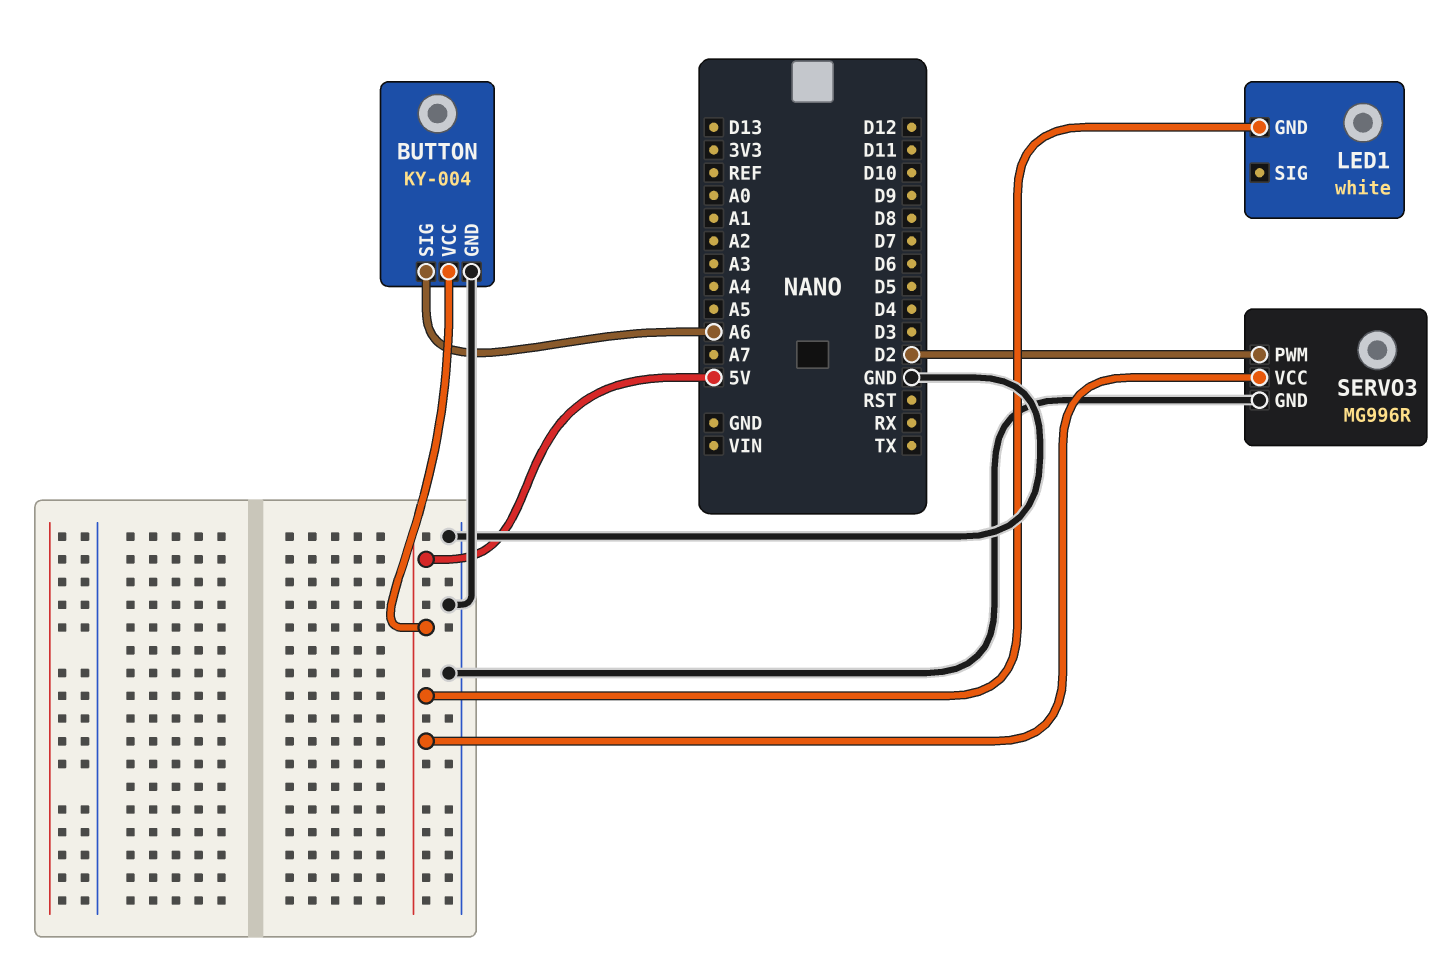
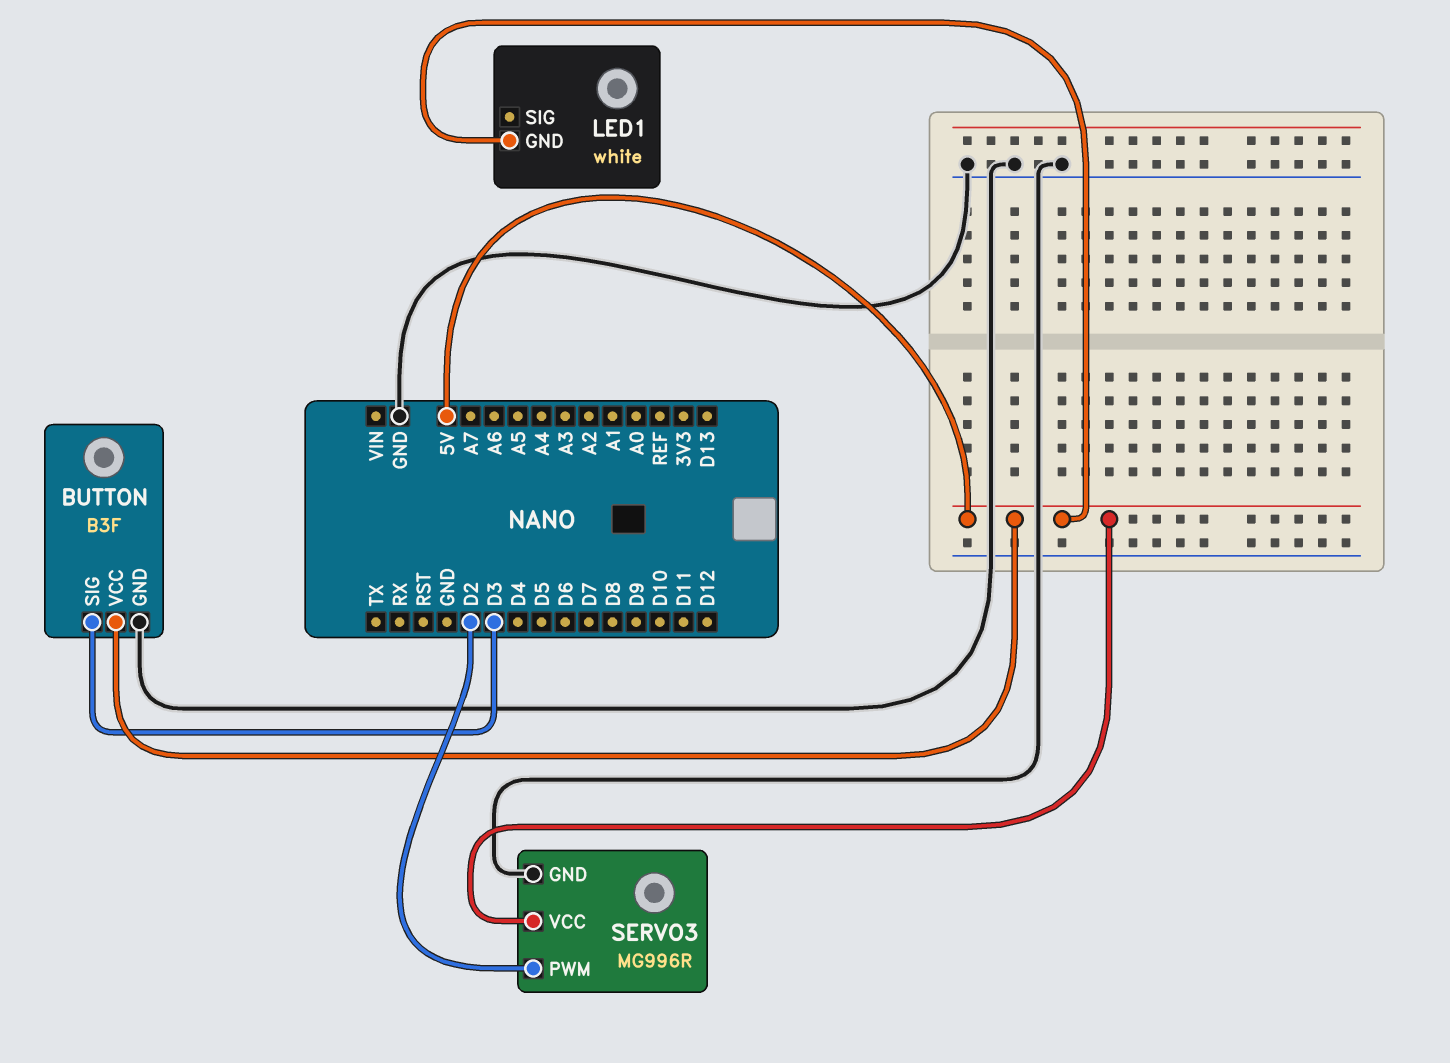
BUTTON: KY-004 -> B3F
BUTTON pin SIG: A6 -> D3

